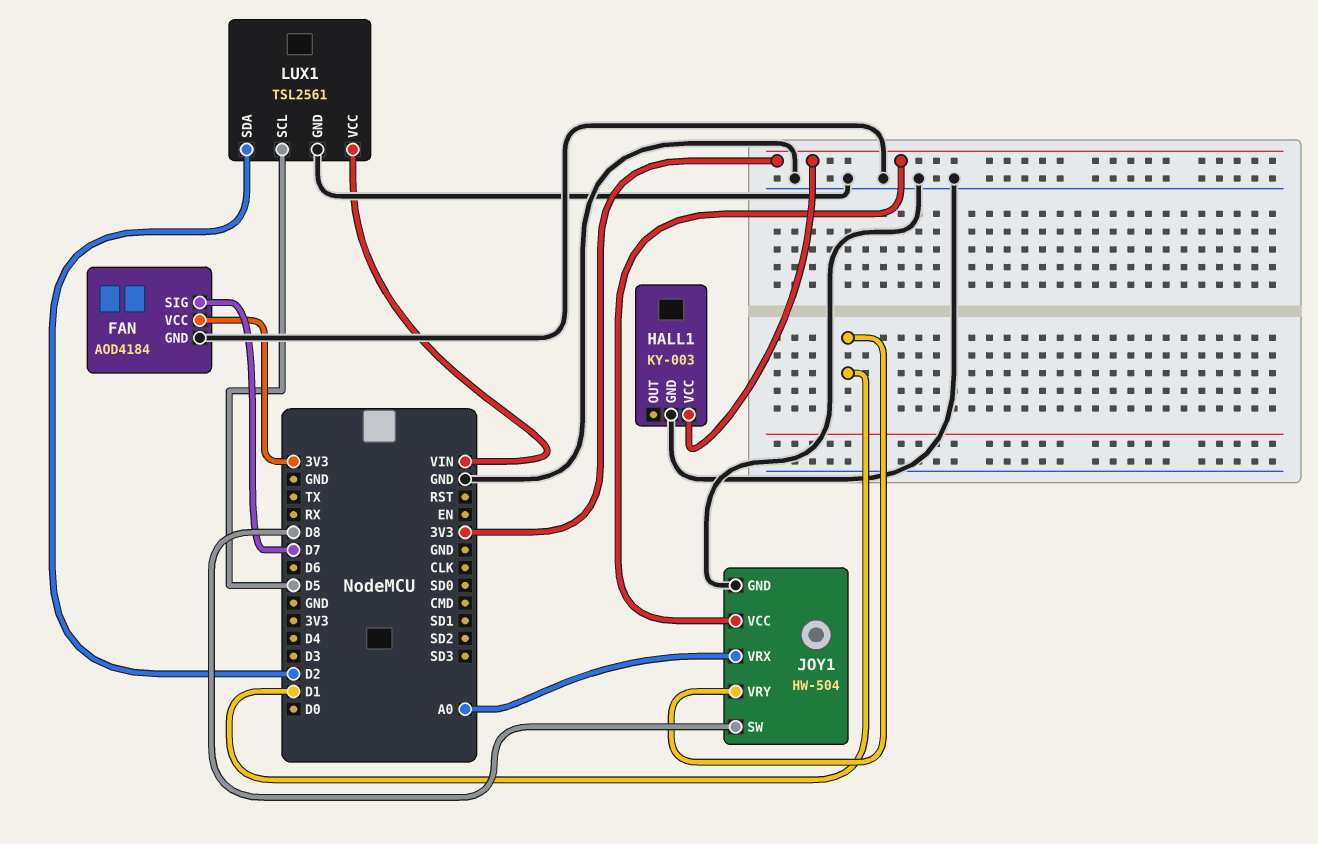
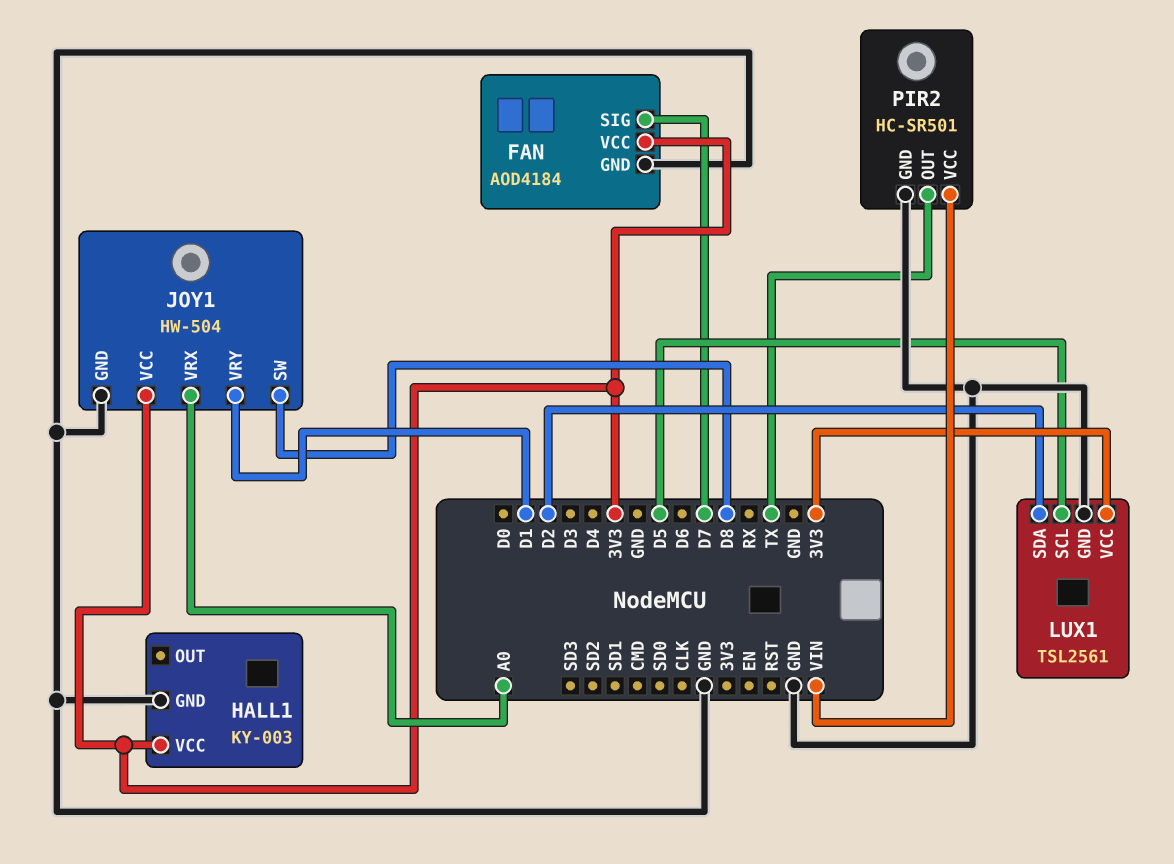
LUX1 pin VCC: VIN -> 3V3
PIR2: none -> HC-SR501
PIR2 pin GND: none -> GND
PIR2 pin OUT: none -> TX
PIR2 pin VCC: none -> VIN

